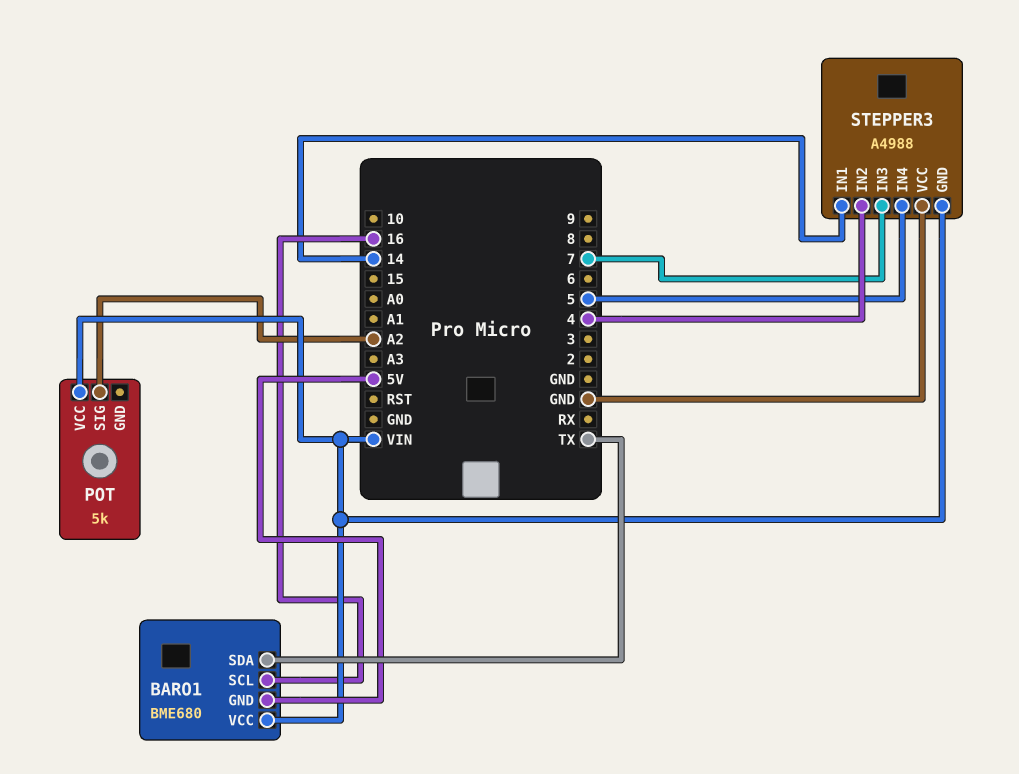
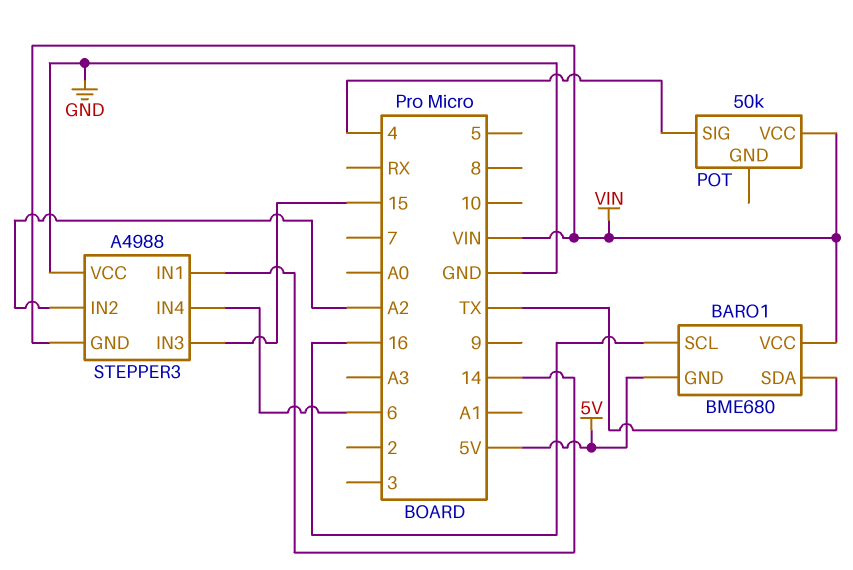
POT: 5k -> 50k
POT pin SIG: A2 -> 4
STEPPER3 pin IN2: 4 -> A2
STEPPER3 pin IN3: 7 -> 15
STEPPER3 pin IN4: 5 -> 6

